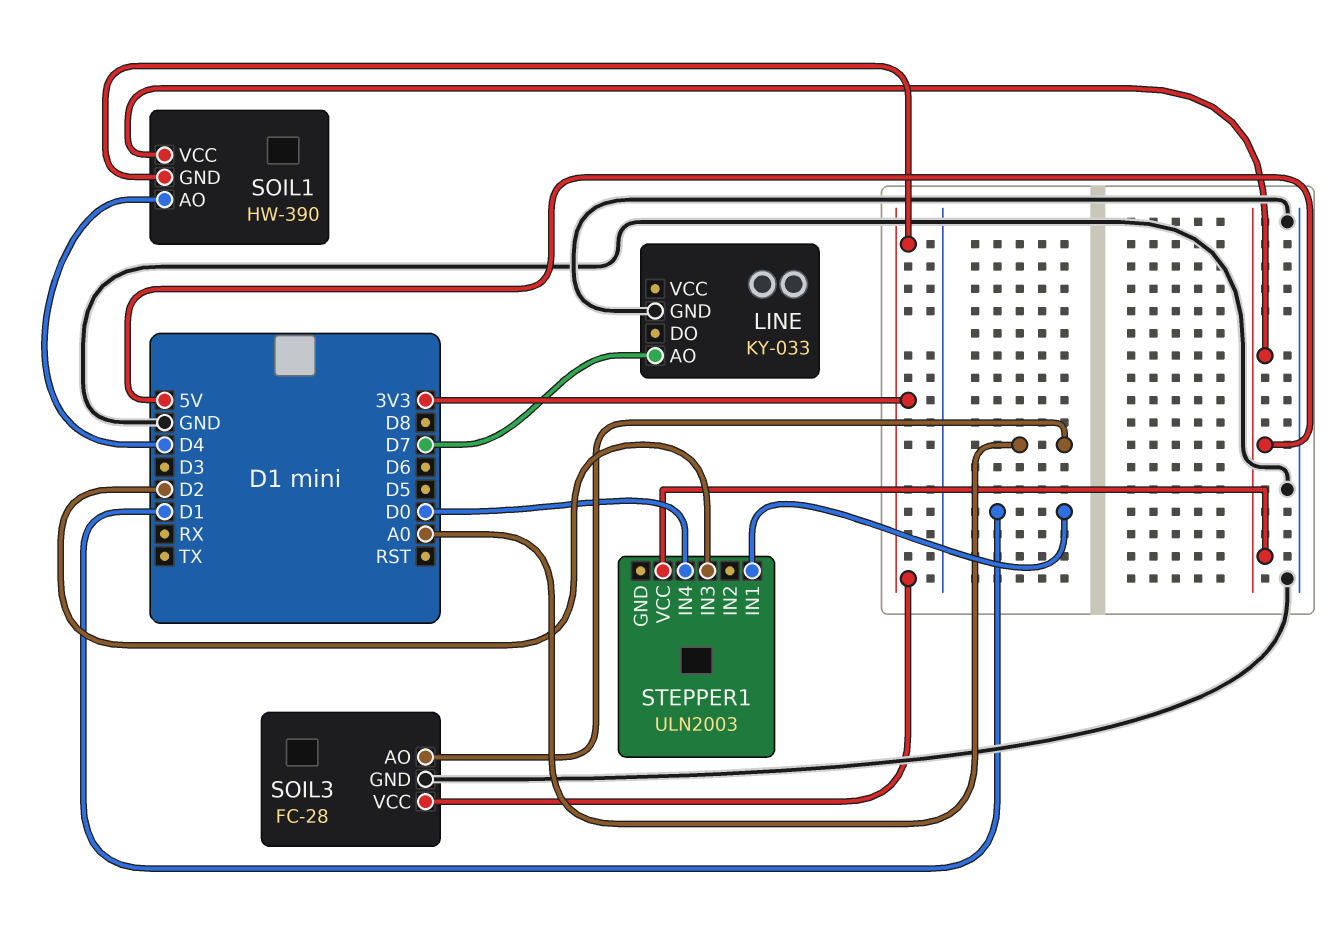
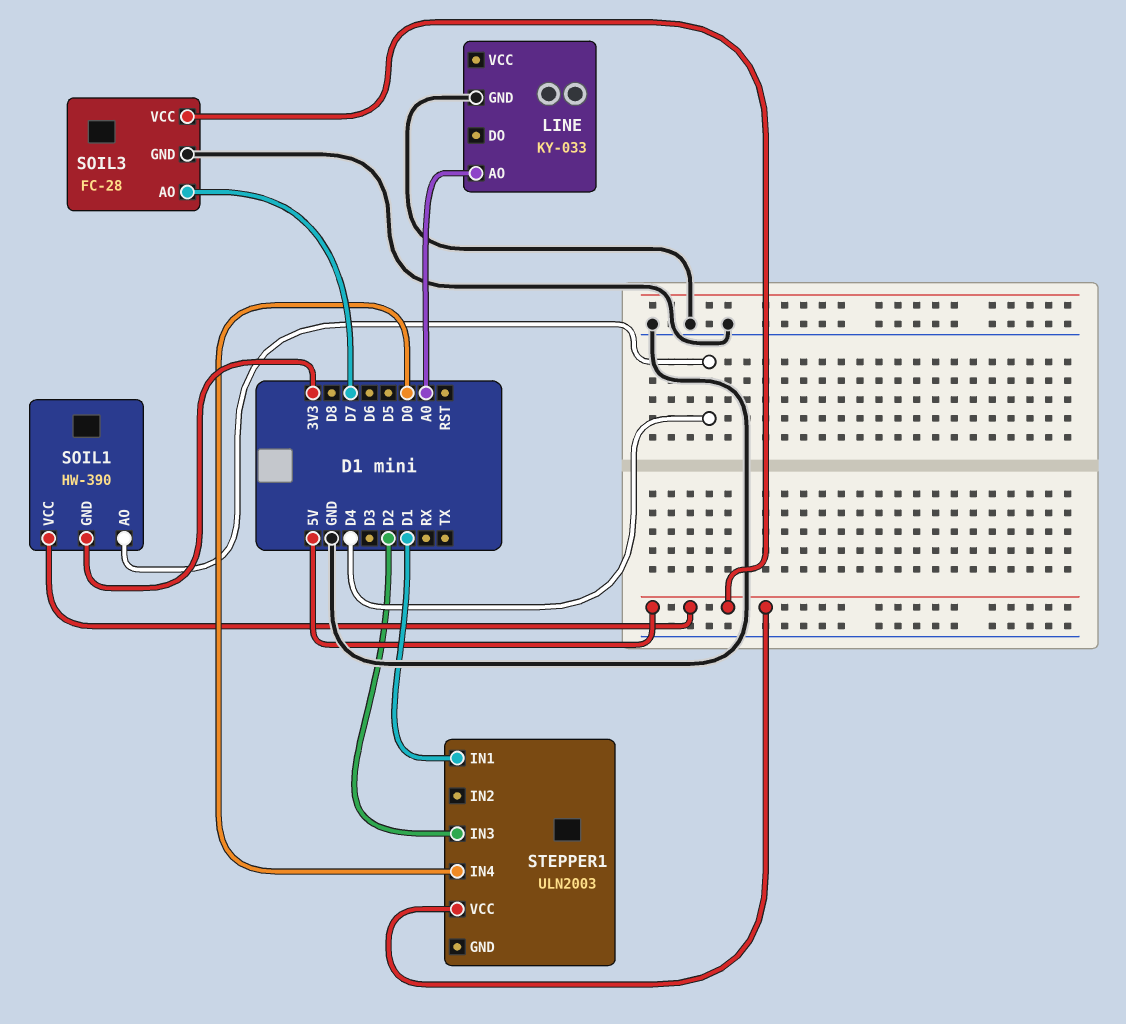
LINE pin AO: D7 -> A0
SOIL3 pin AO: A0 -> D7
SOIL3 pin VCC: 3V3 -> 5V

